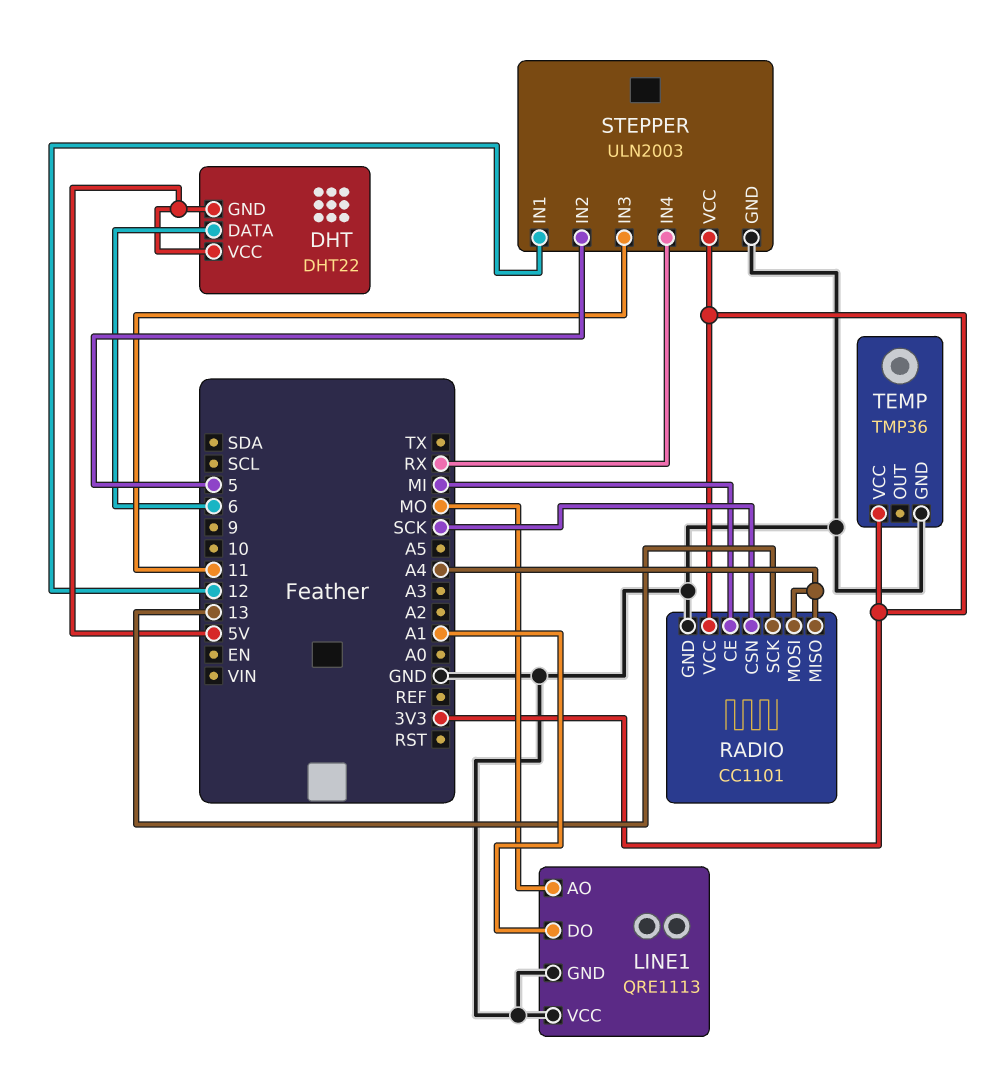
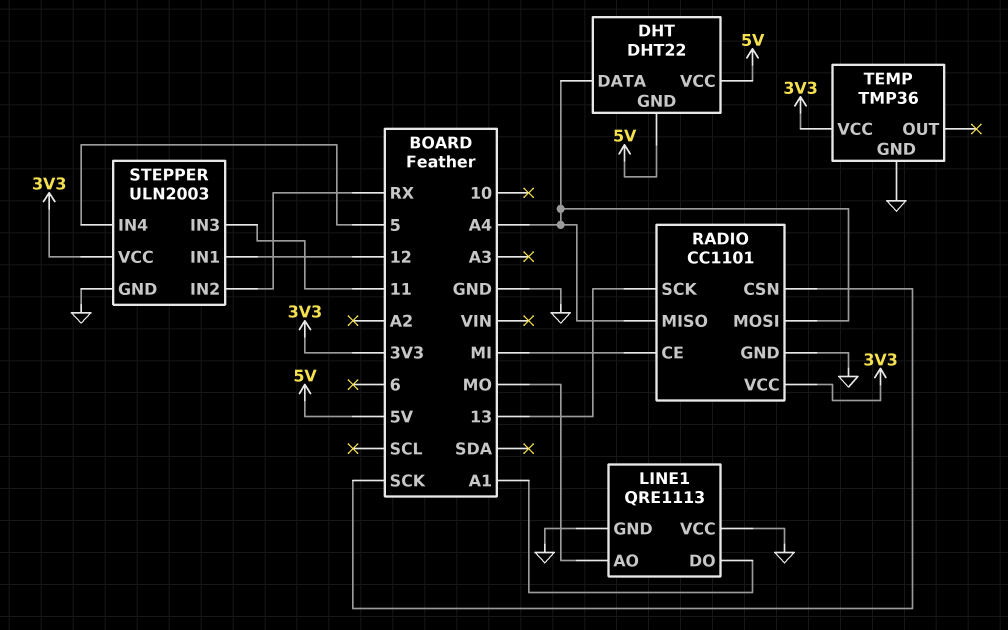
DHT pin DATA: 6 -> A4
STEPPER pin IN2: 5 -> RX
STEPPER pin IN4: RX -> 5

